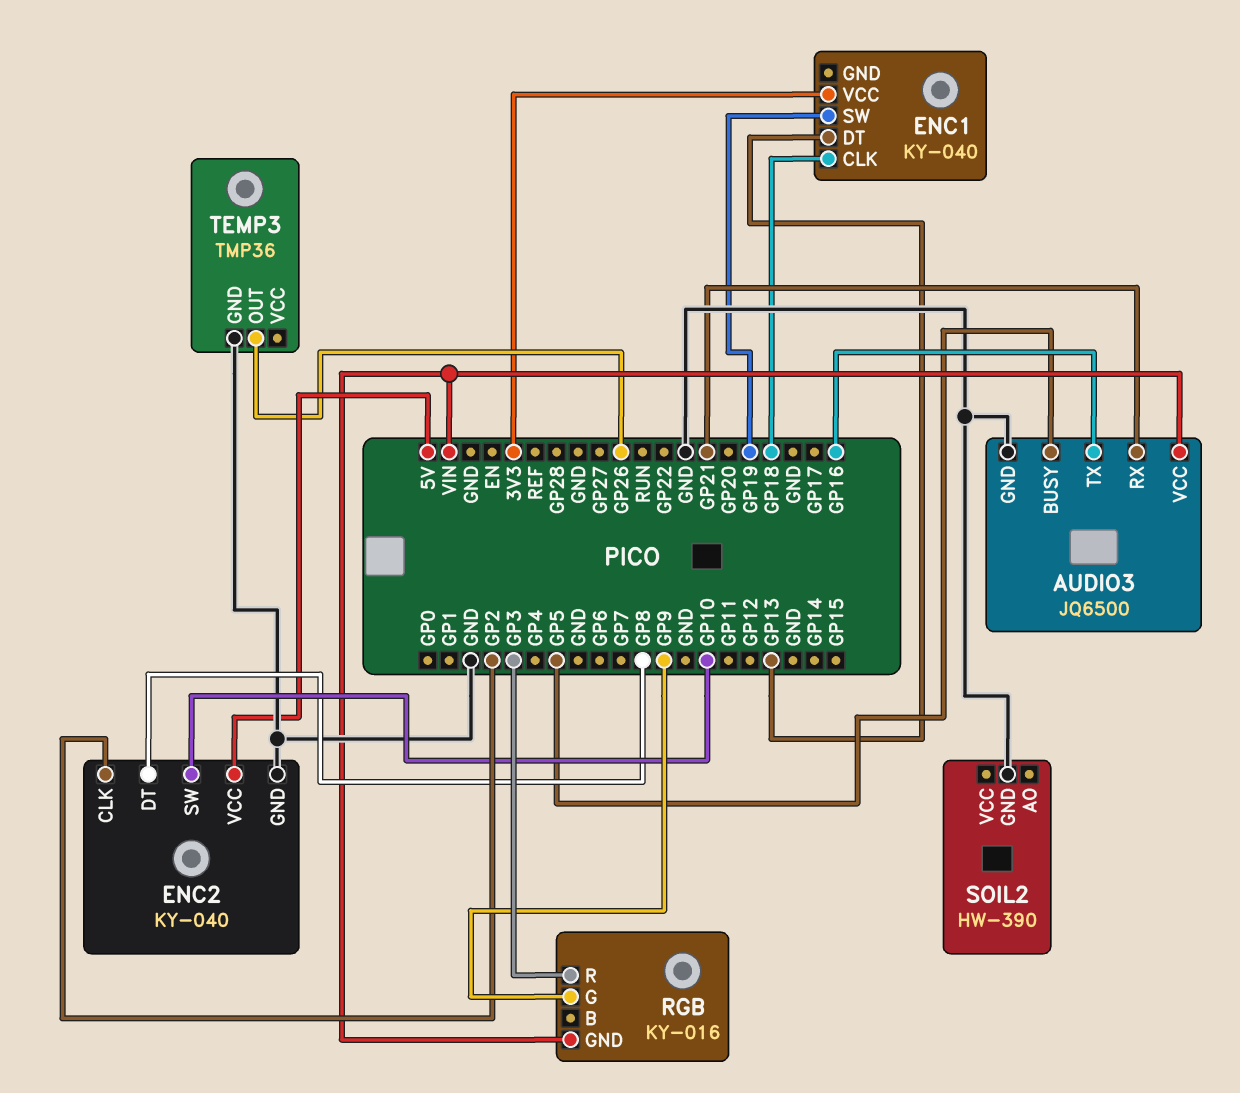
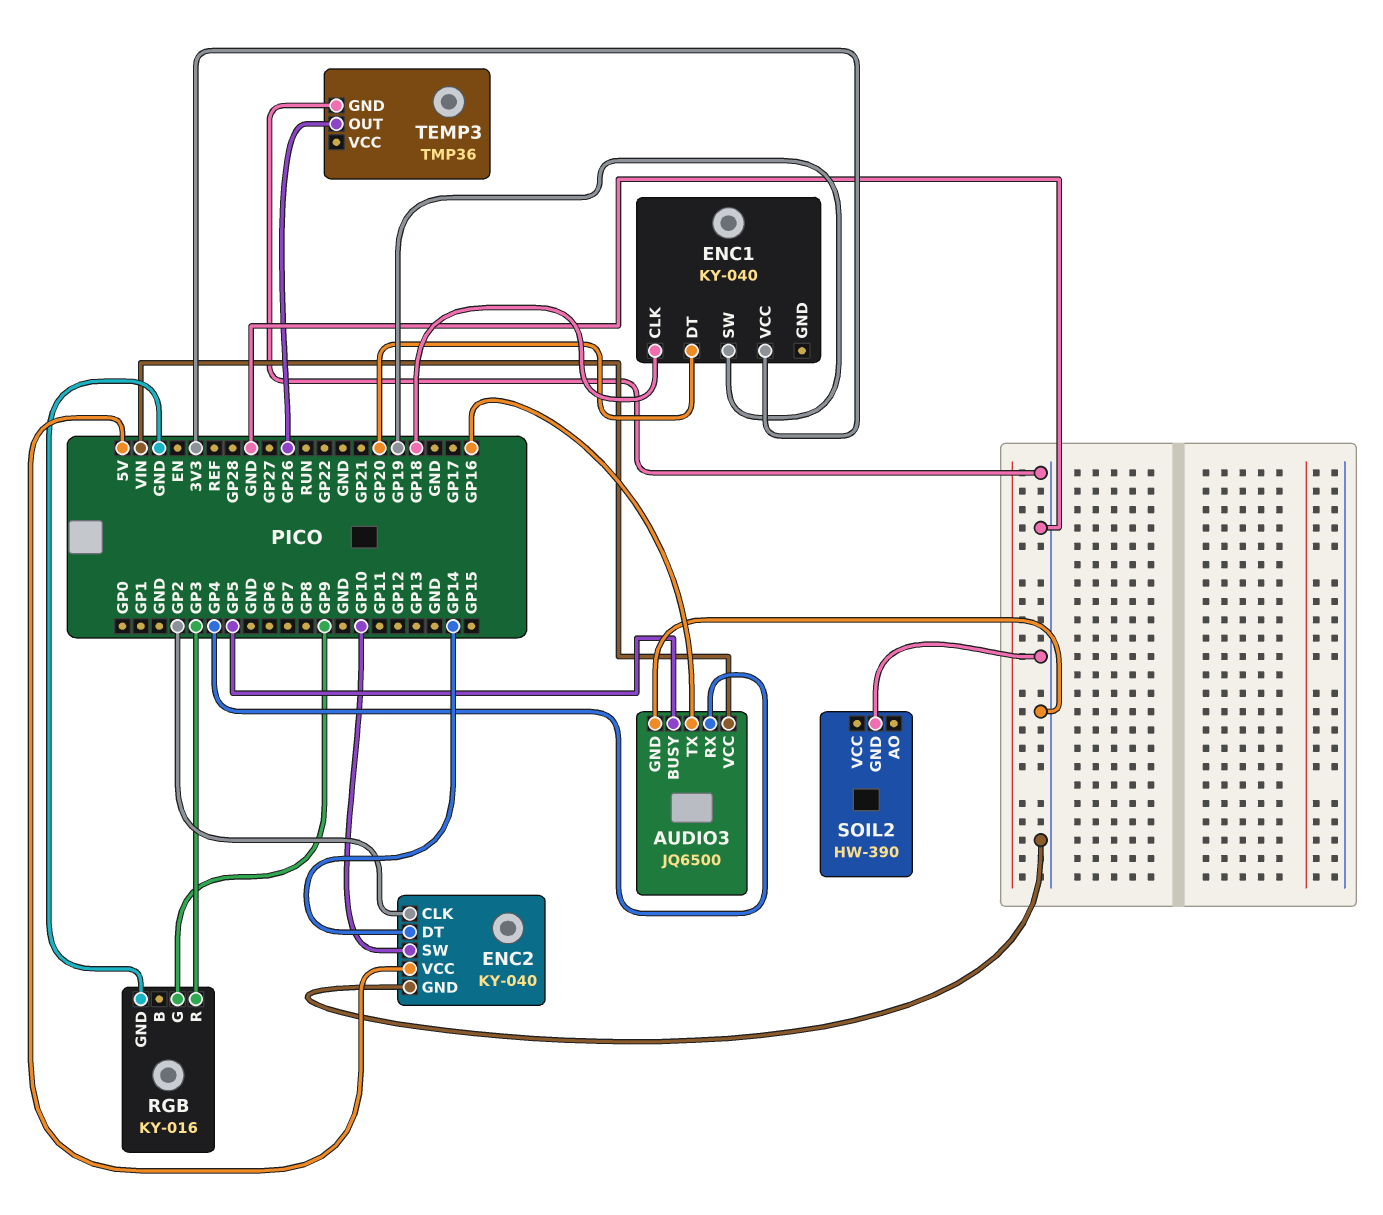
AUDIO3 pin RX: GP21 -> GP4
ENC1 pin DT: GP13 -> GP20
ENC2 pin DT: GP8 -> GP14
RGB pin GND: VIN -> GND

